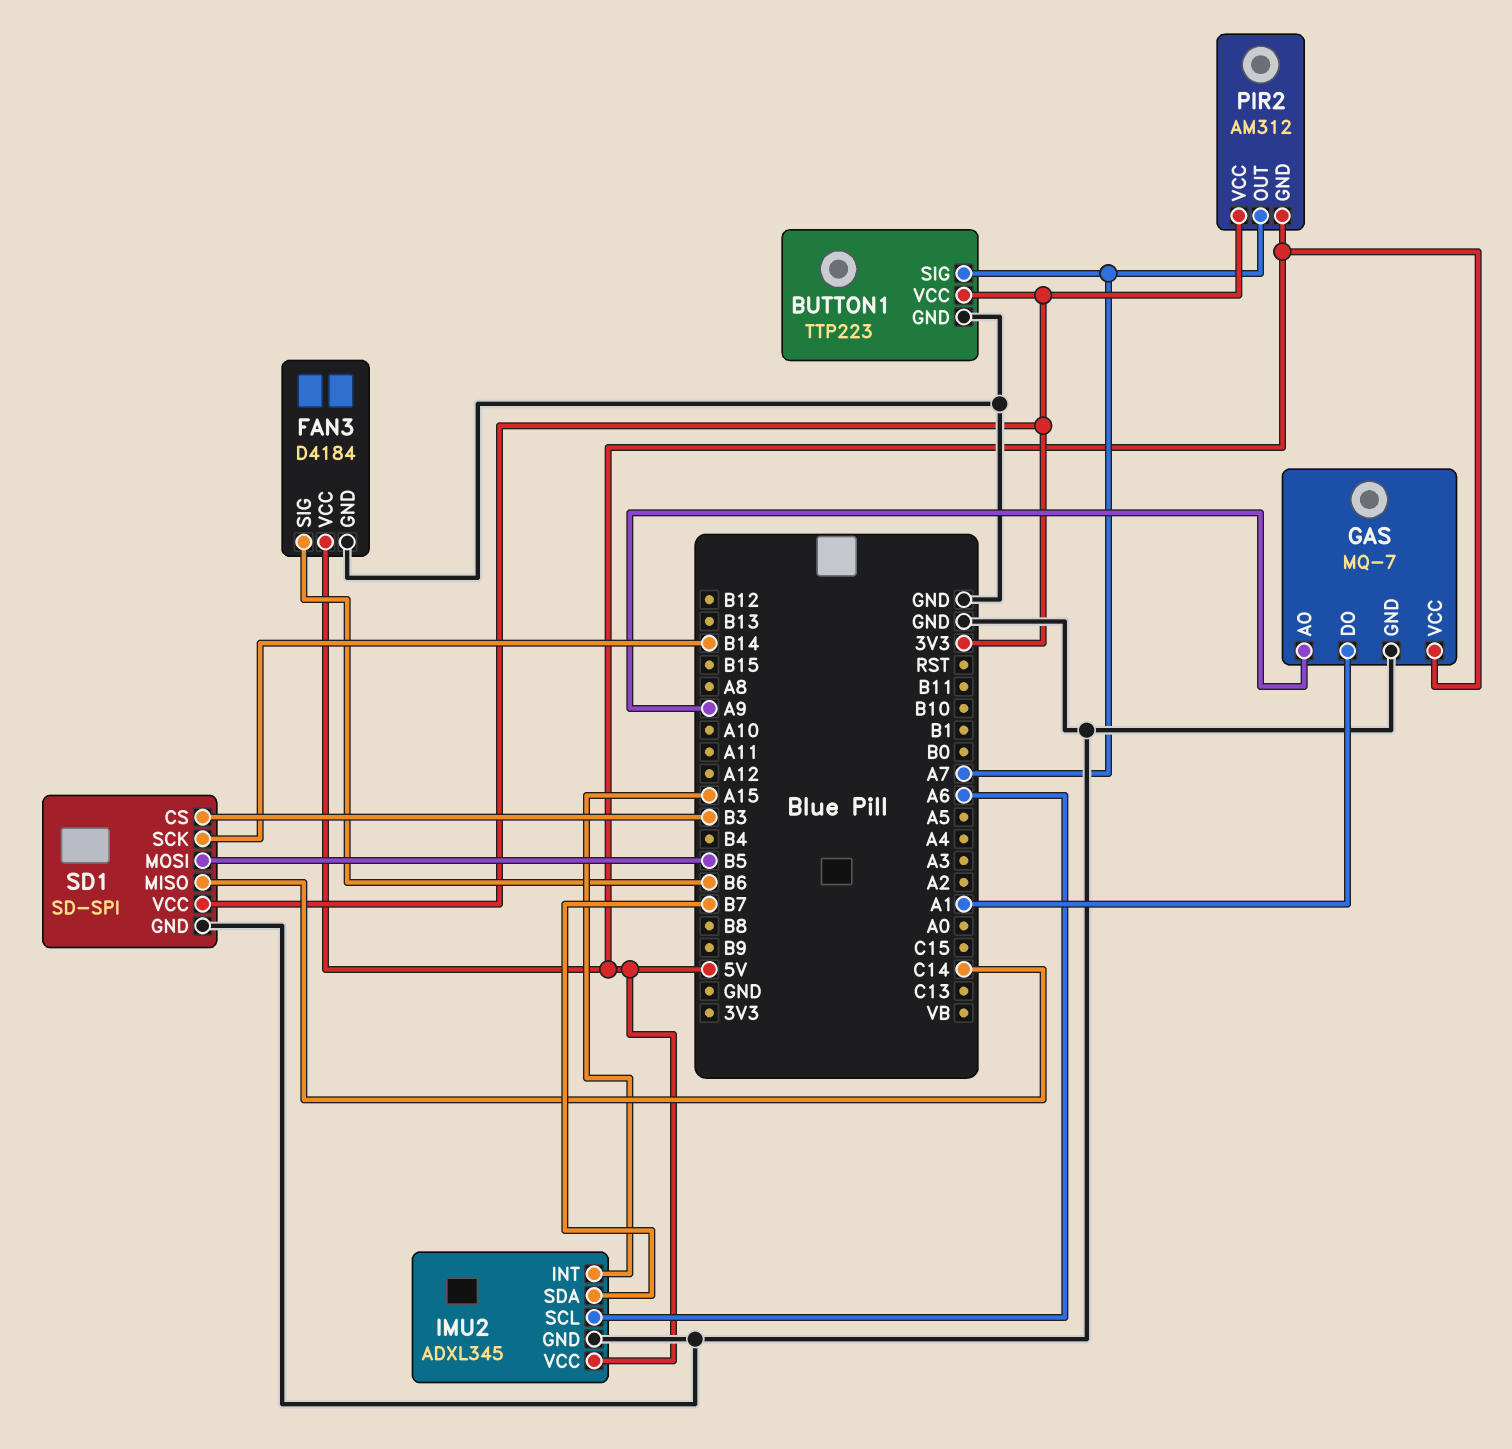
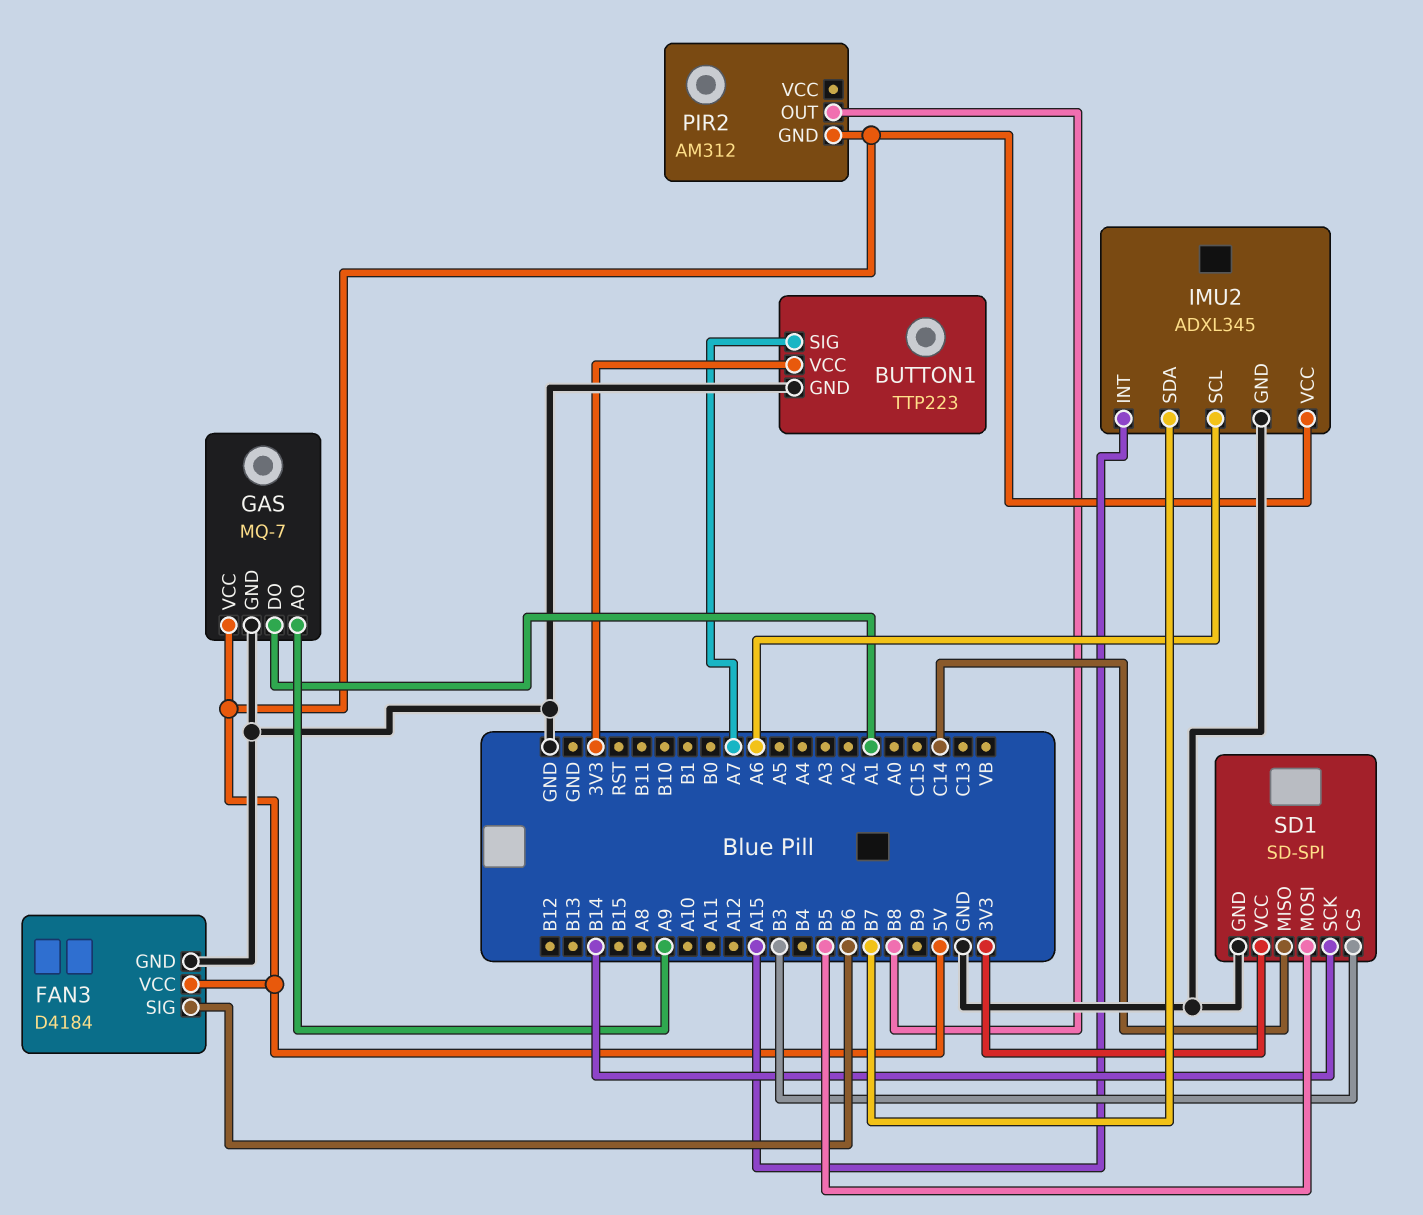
PIR2 pin OUT: A7 -> B8
PIR2 pin VCC: 3V3 -> none

